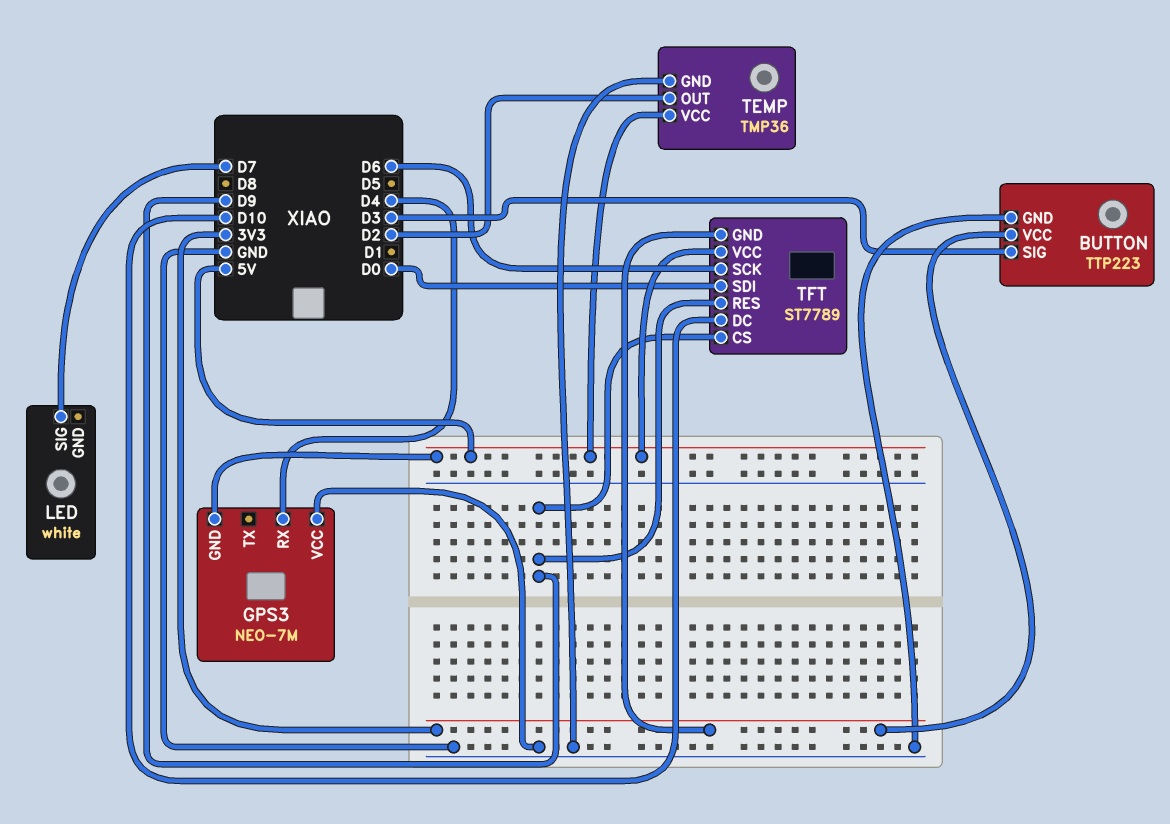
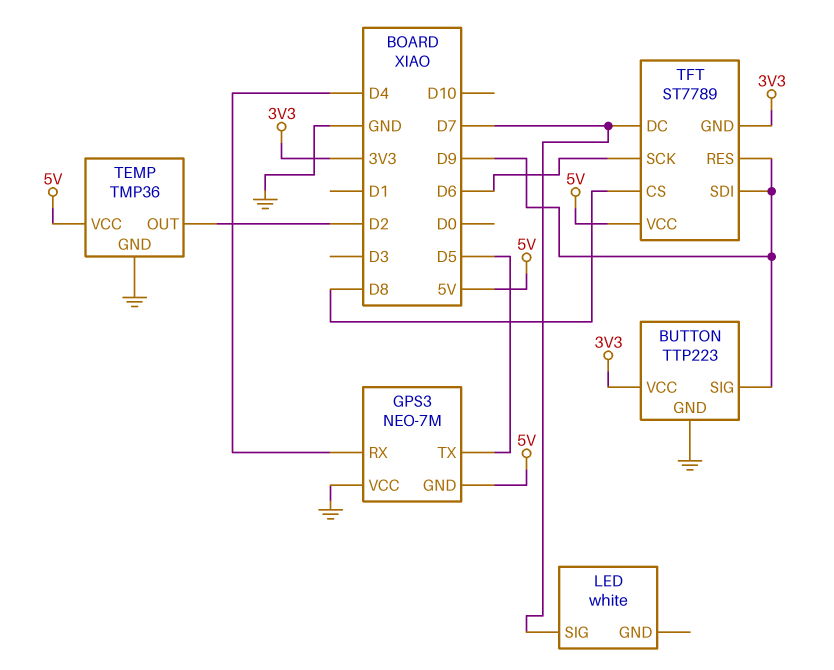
BUTTON pin SIG: D3 -> D9
GPS3 pin TX: none -> D5
TFT pin CS: D9 -> D8
TFT pin DC: D10 -> D7
TFT pin SDI: D0 -> D9

